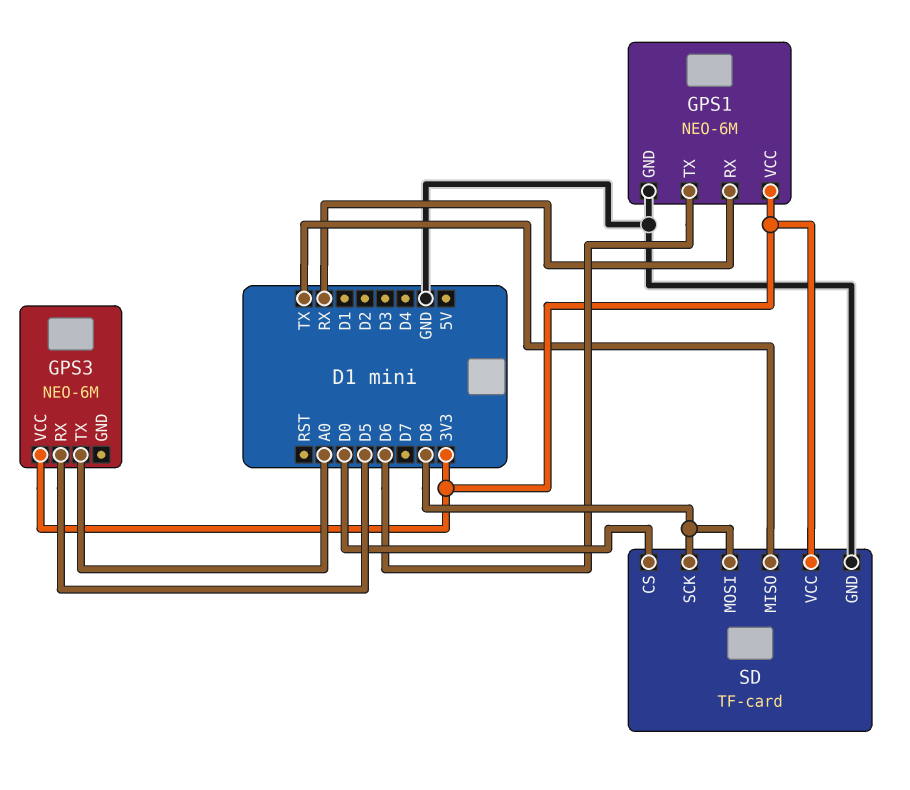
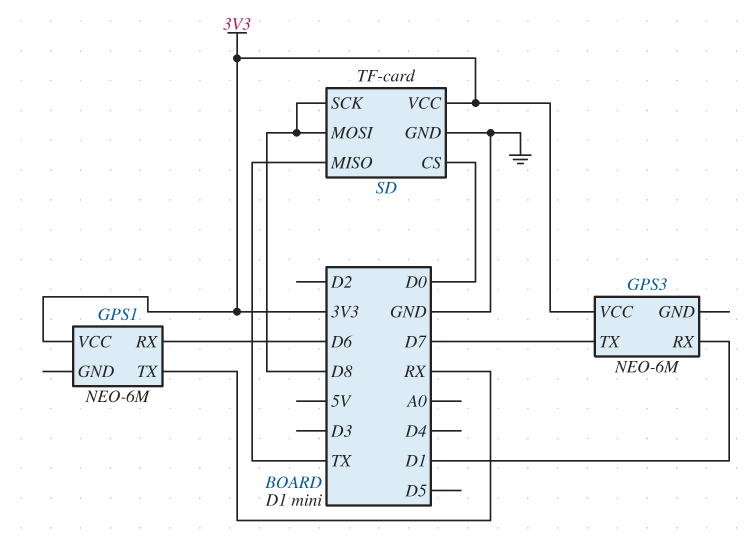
GPS1 pin GND: GND -> none
GPS1 pin RX: RX -> D6
GPS1 pin TX: D6 -> RX
GPS3 pin RX: D5 -> D1
GPS3 pin TX: A0 -> D7

